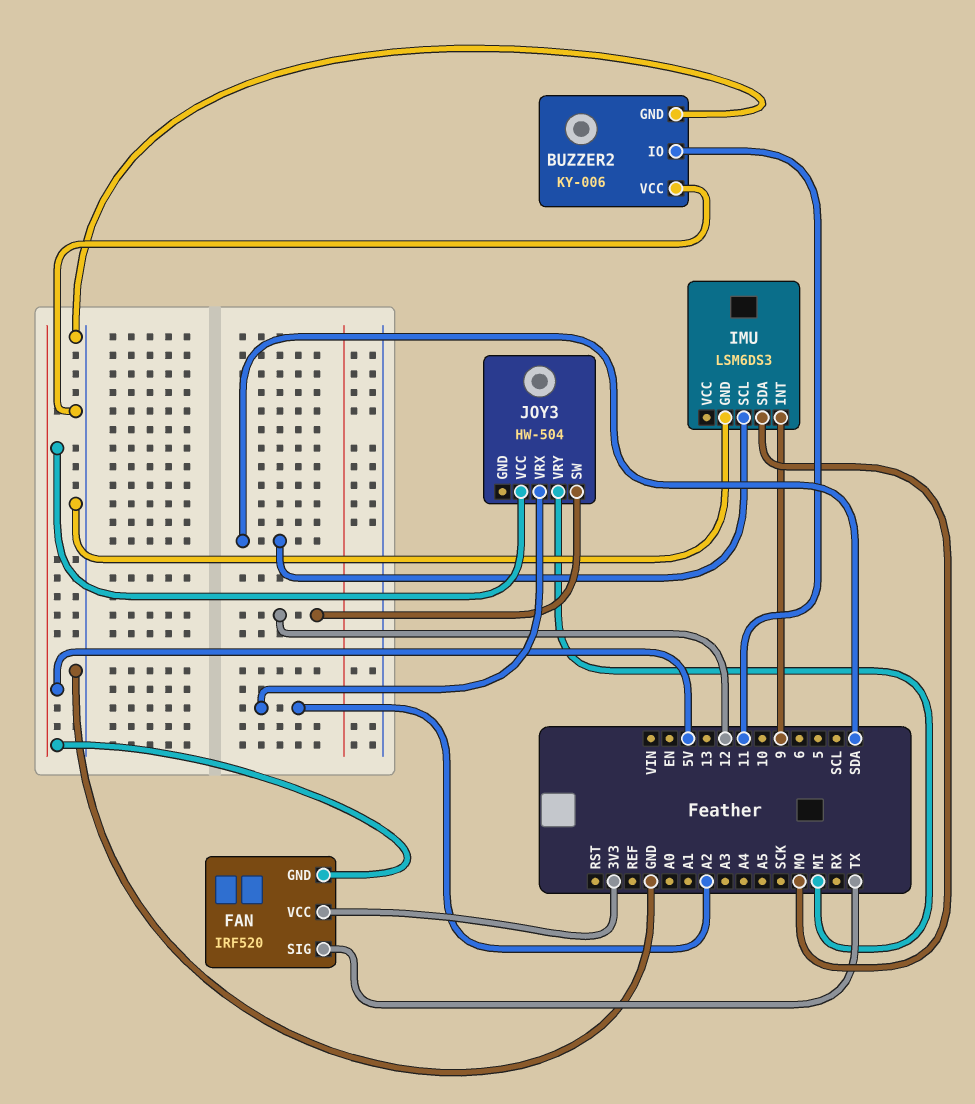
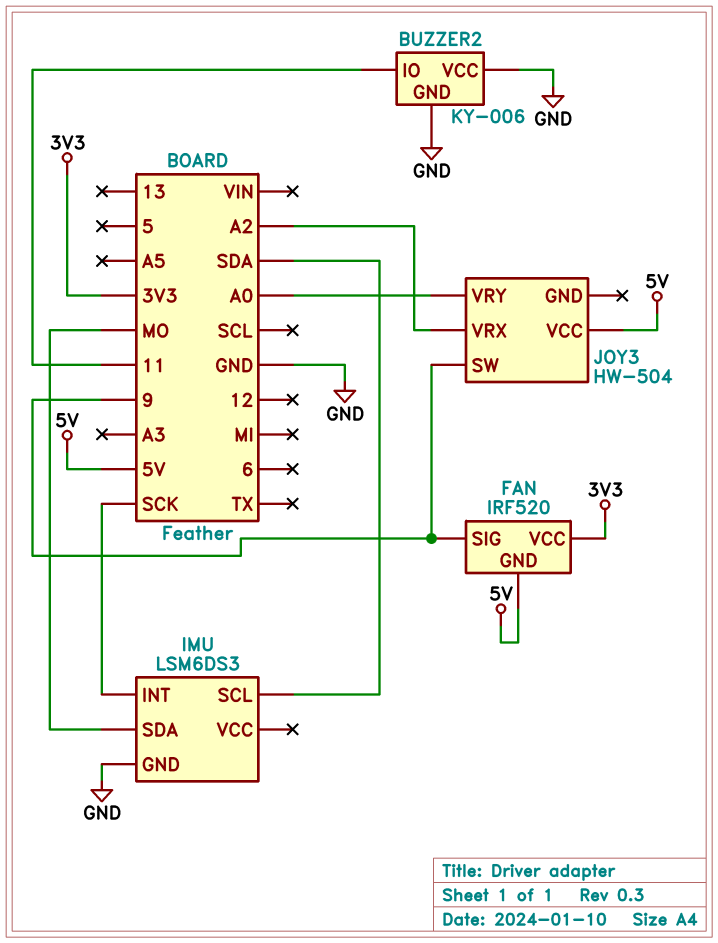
FAN pin SIG: TX -> 9
IMU pin INT: 9 -> SCK
JOY3 pin SW: 12 -> 9
JOY3 pin VRY: MI -> A0

